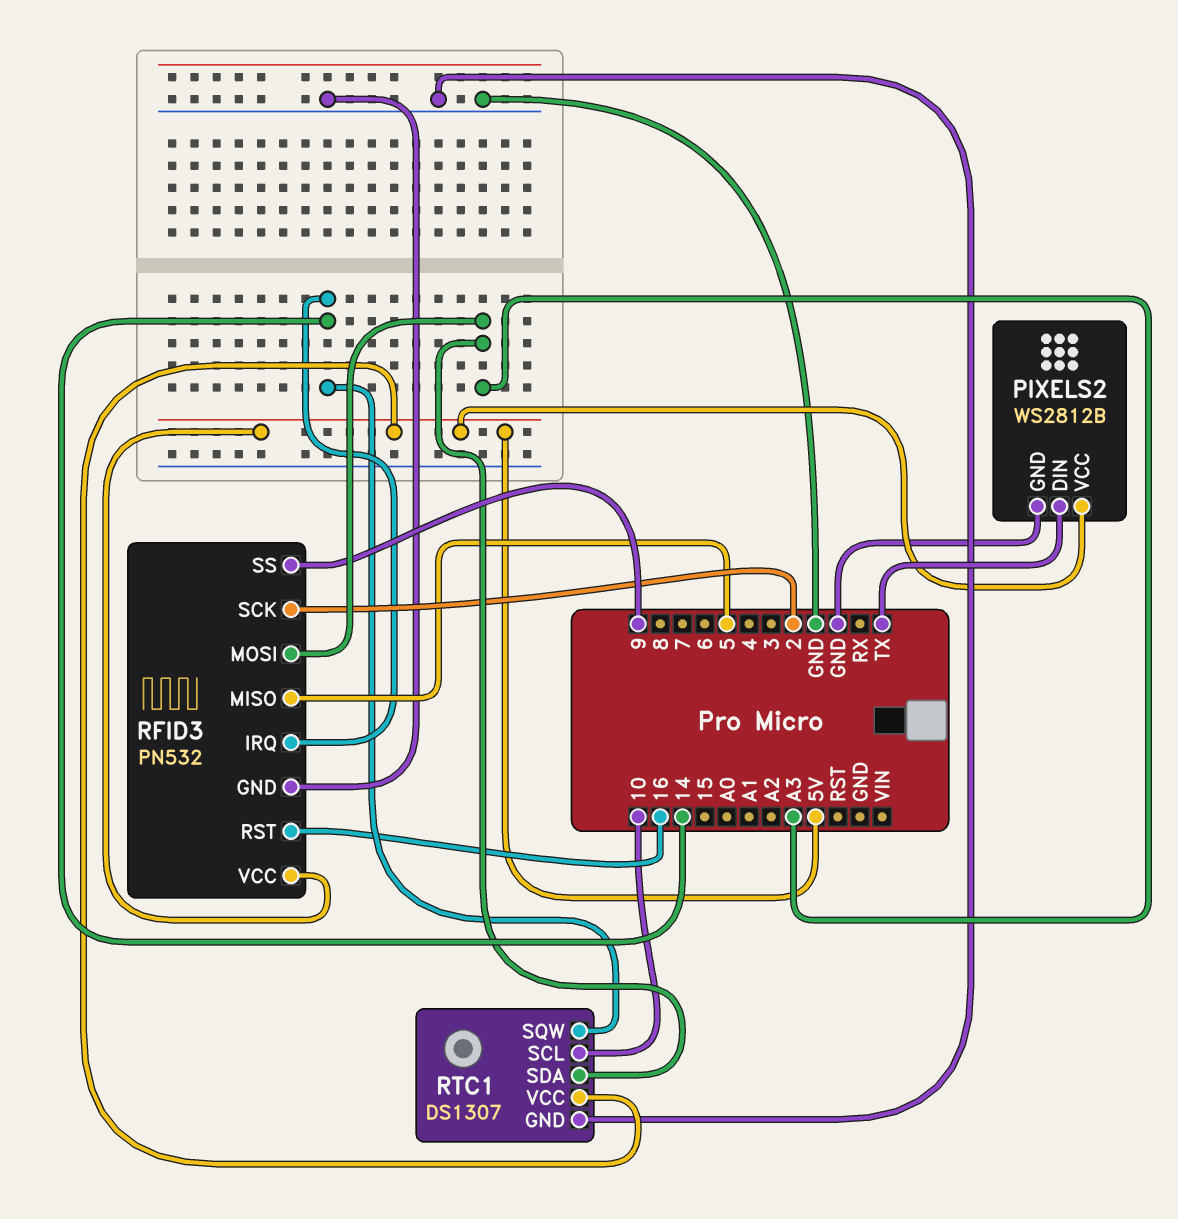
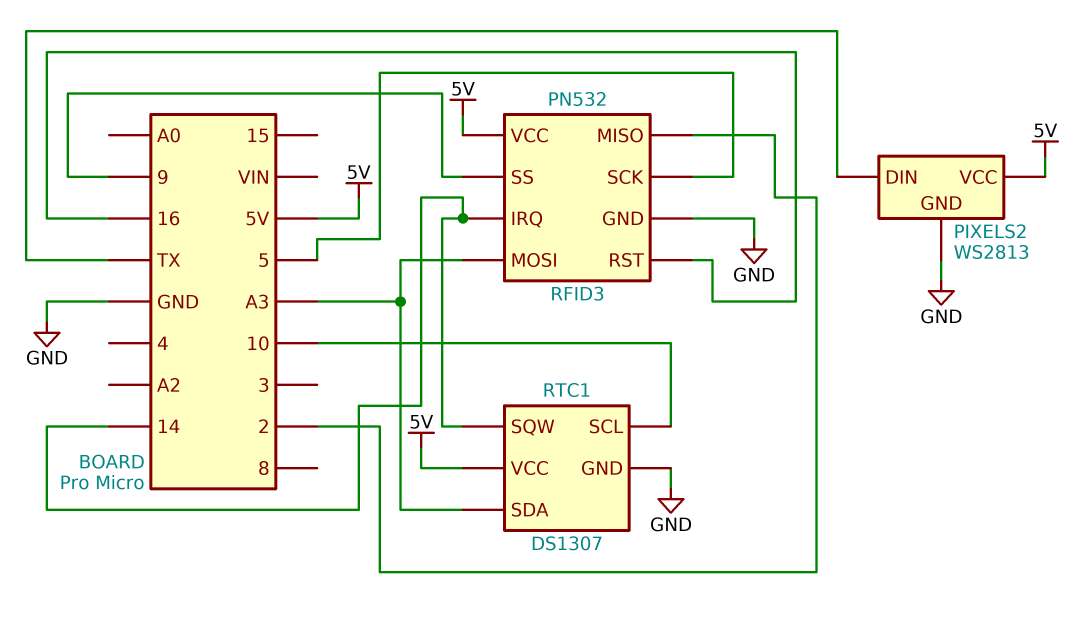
PIXELS2: WS2812B -> WS2813
RFID3 pin MISO: 5 -> 2
RFID3 pin SCK: 2 -> 5

